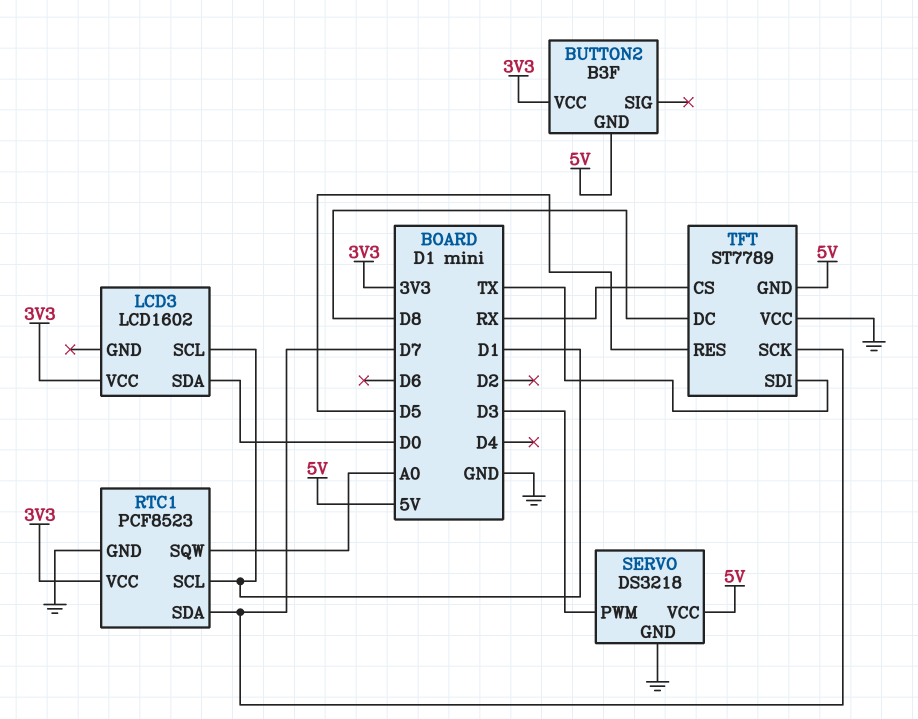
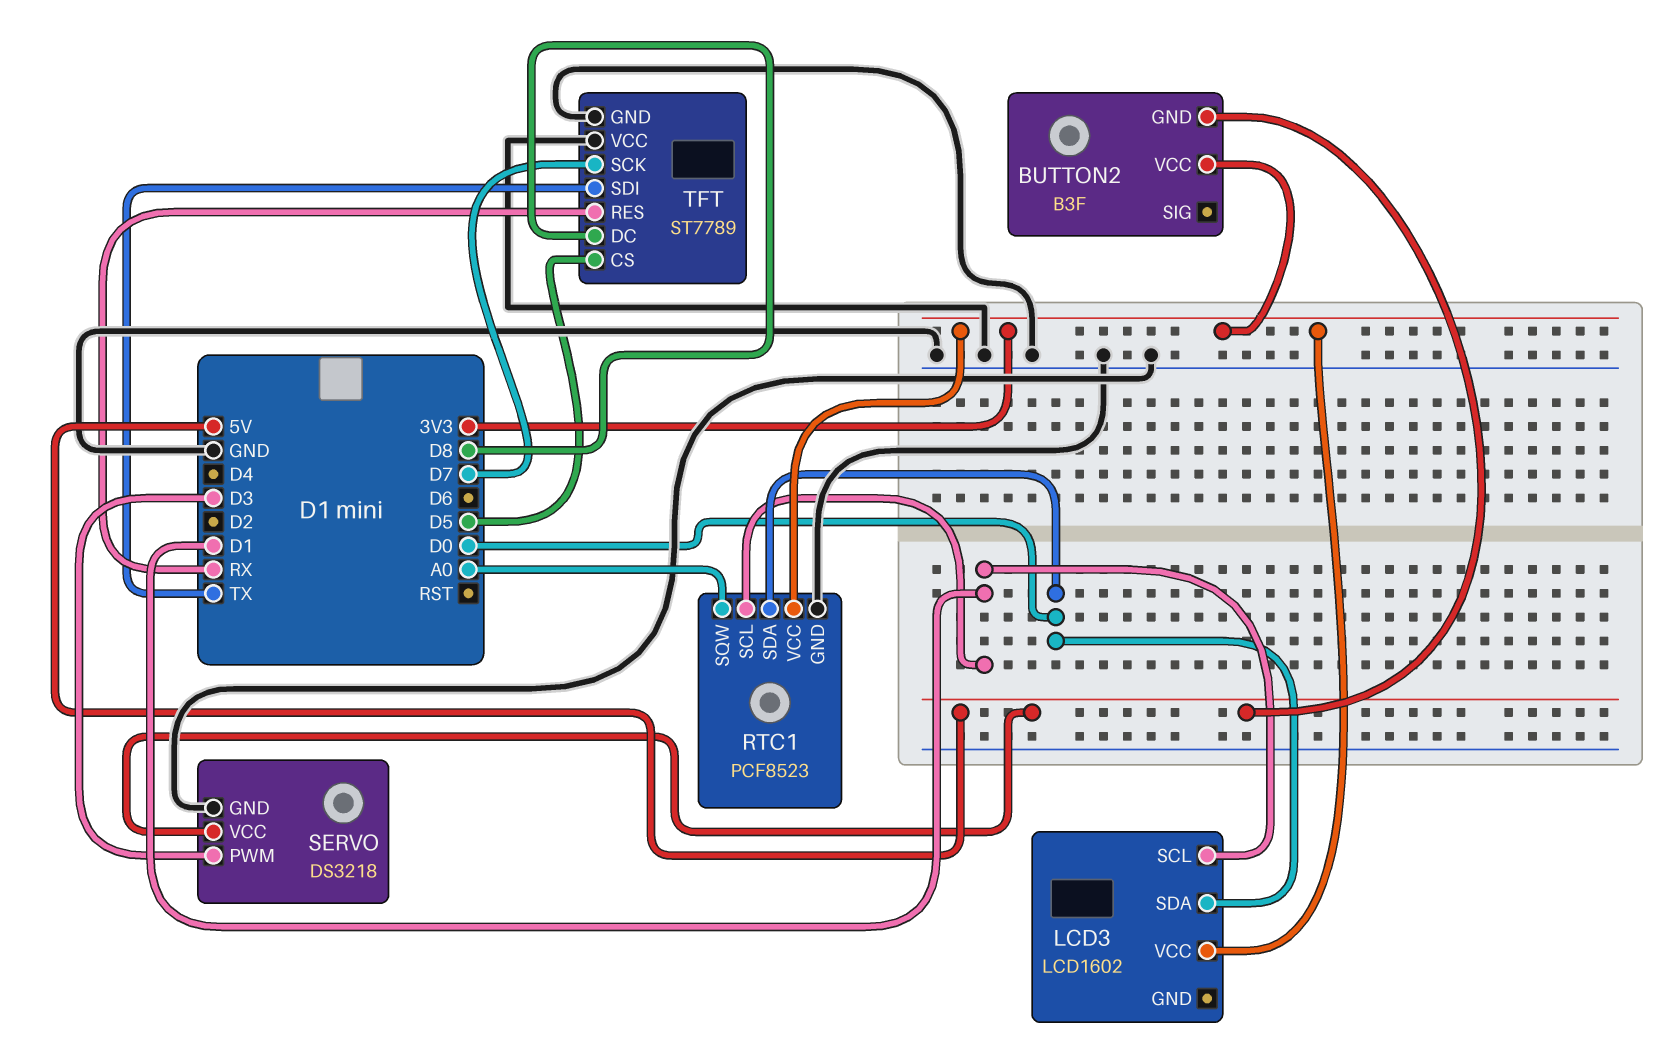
RTC1 pin SDA: D7 -> D0
TFT pin CS: RX -> D5
TFT pin GND: 5V -> GND
TFT pin RES: D5 -> RX

